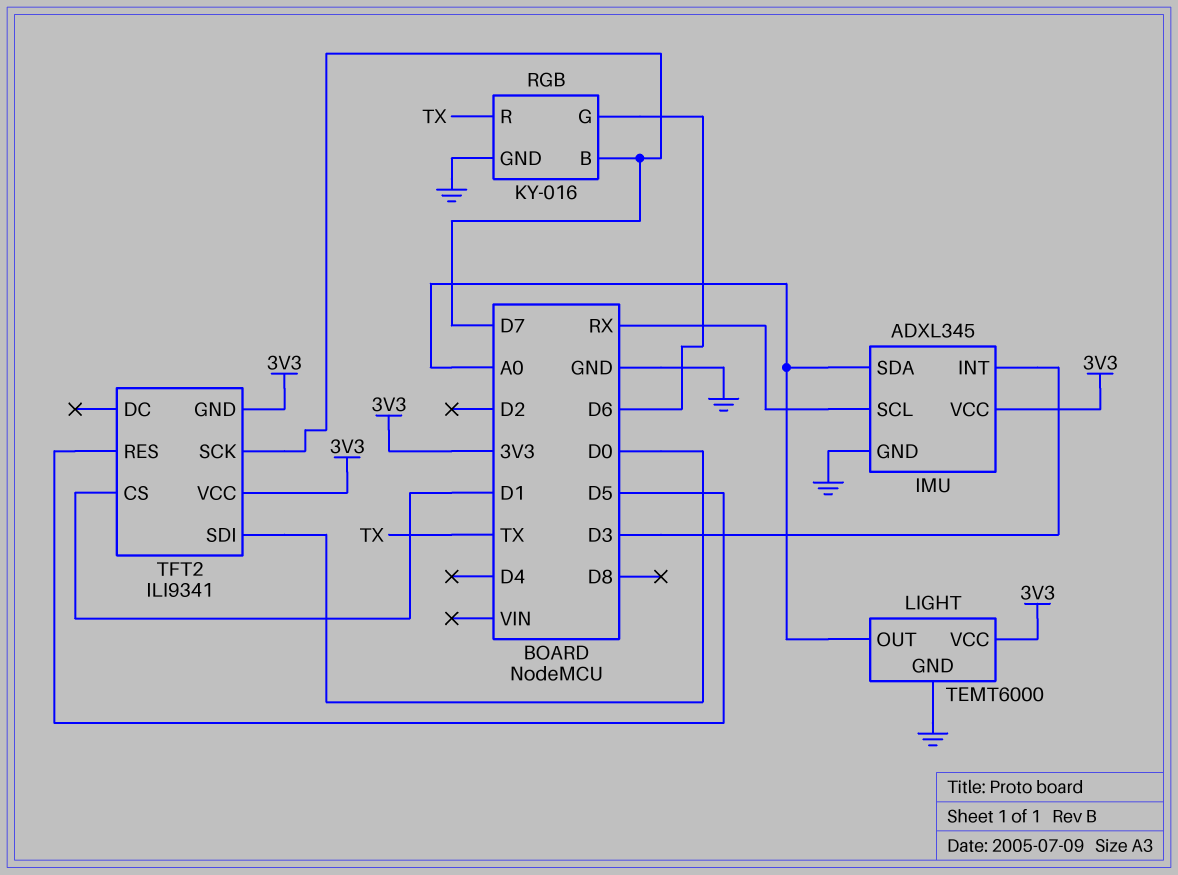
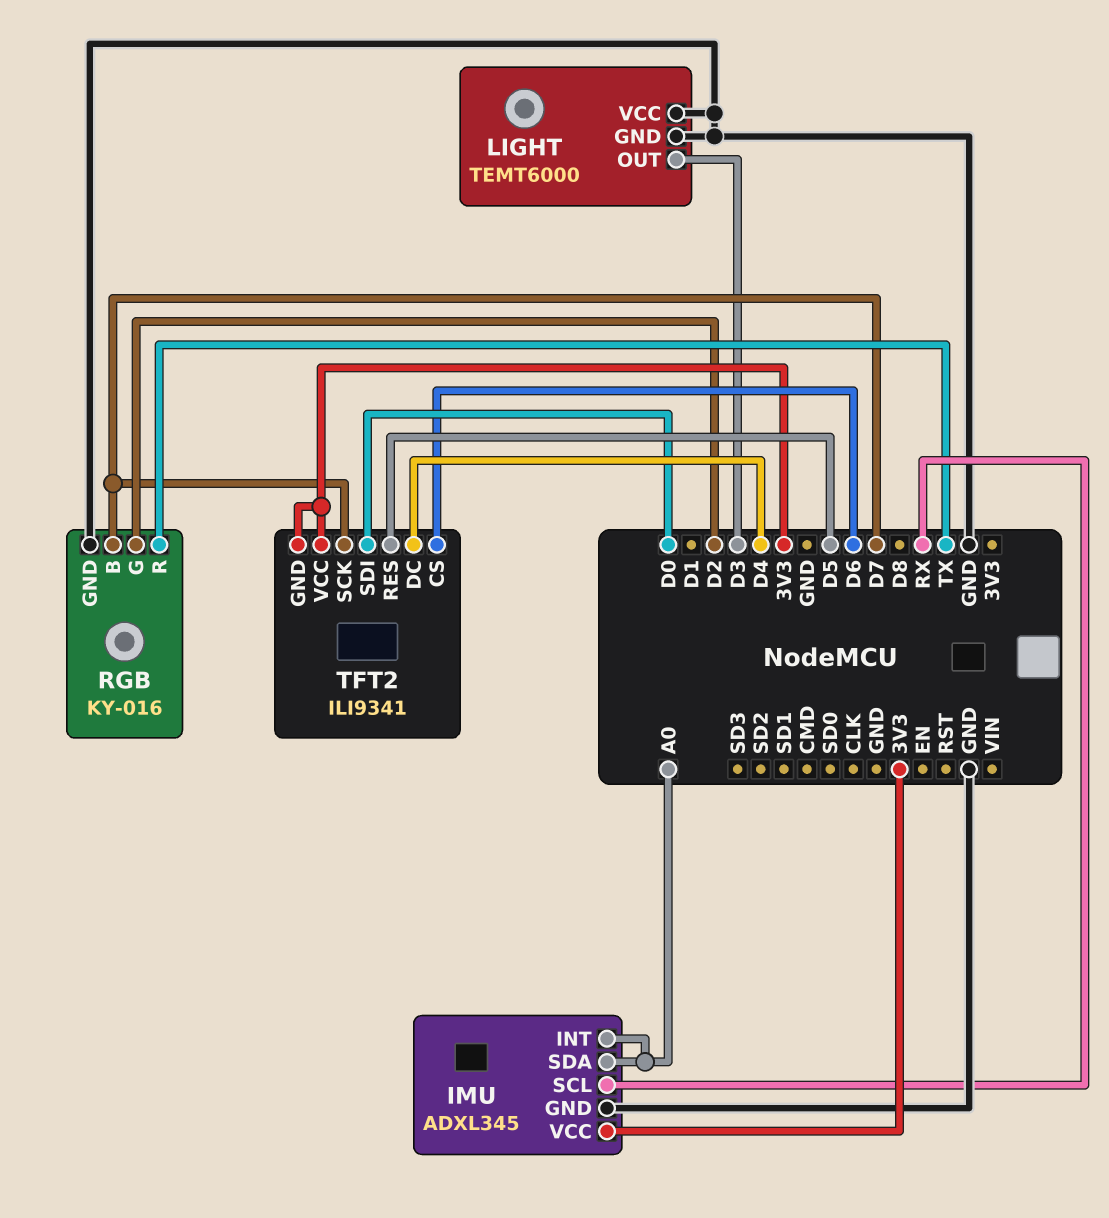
IMU pin INT: D3 -> A0
LIGHT pin OUT: A0 -> D3
LIGHT pin VCC: 3V3 -> GND
RGB pin G: D6 -> D2
TFT2 pin CS: D1 -> D6
TFT2 pin DC: none -> D4

